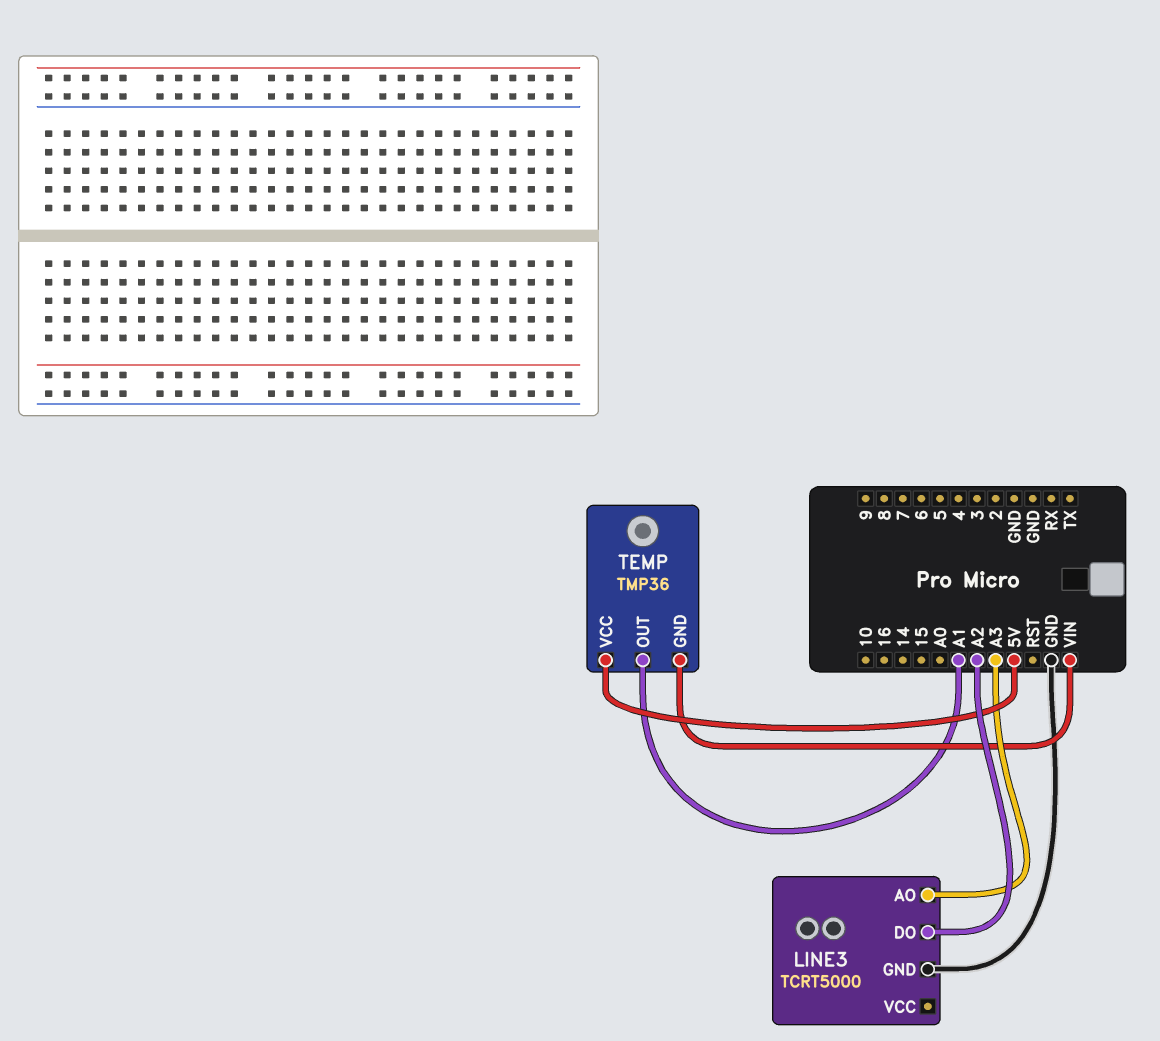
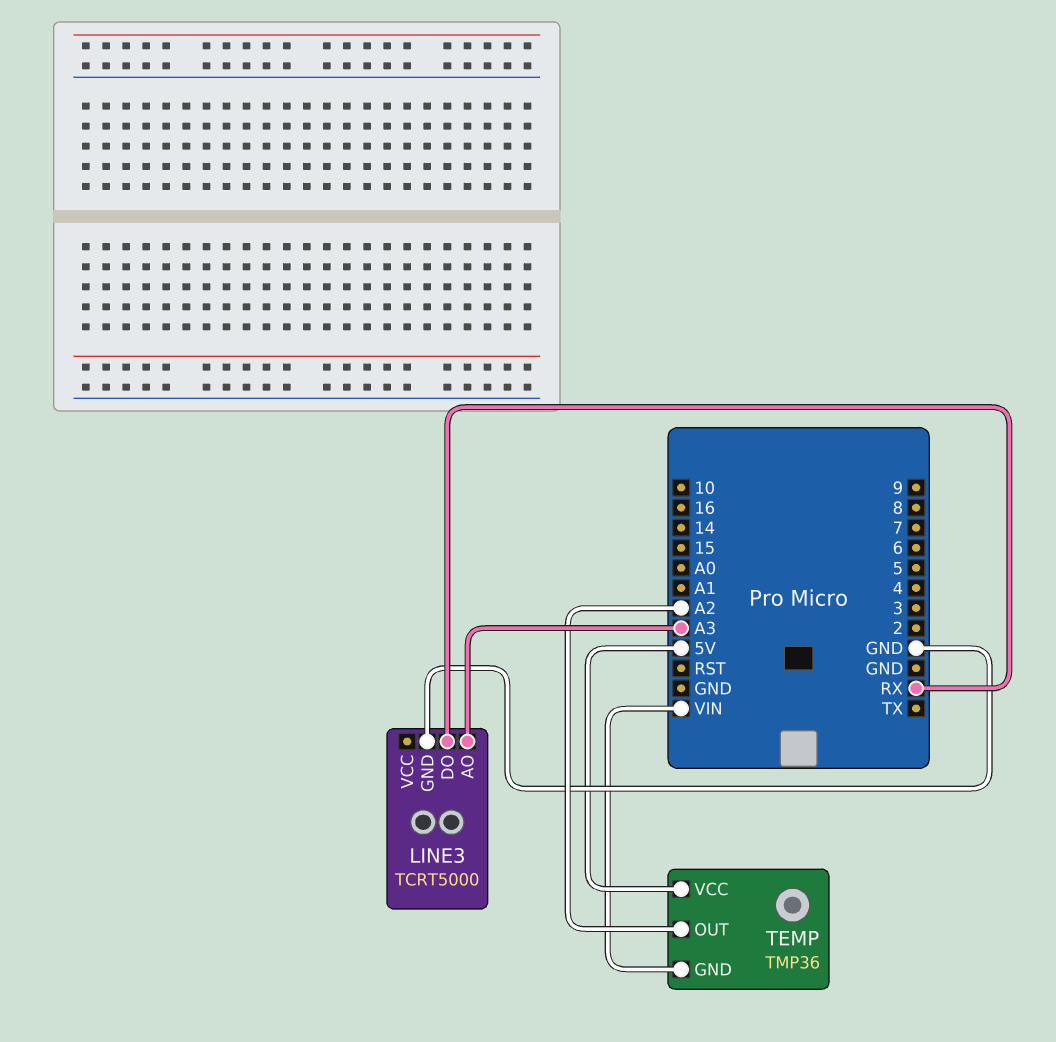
LINE3 pin DO: A2 -> RX
TEMP pin OUT: A1 -> A2

